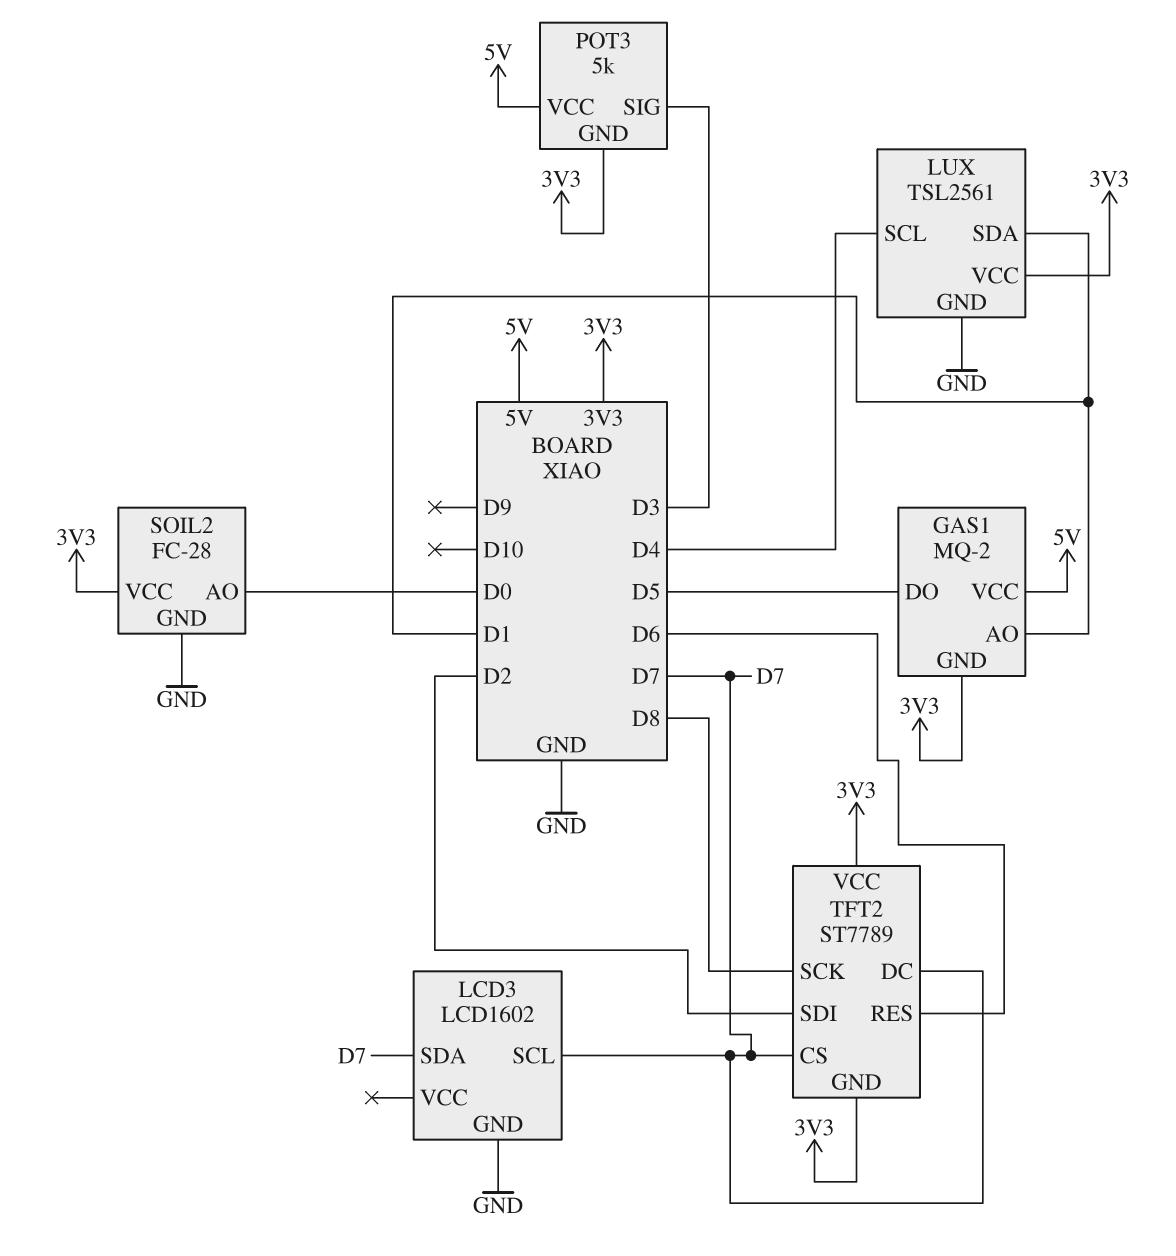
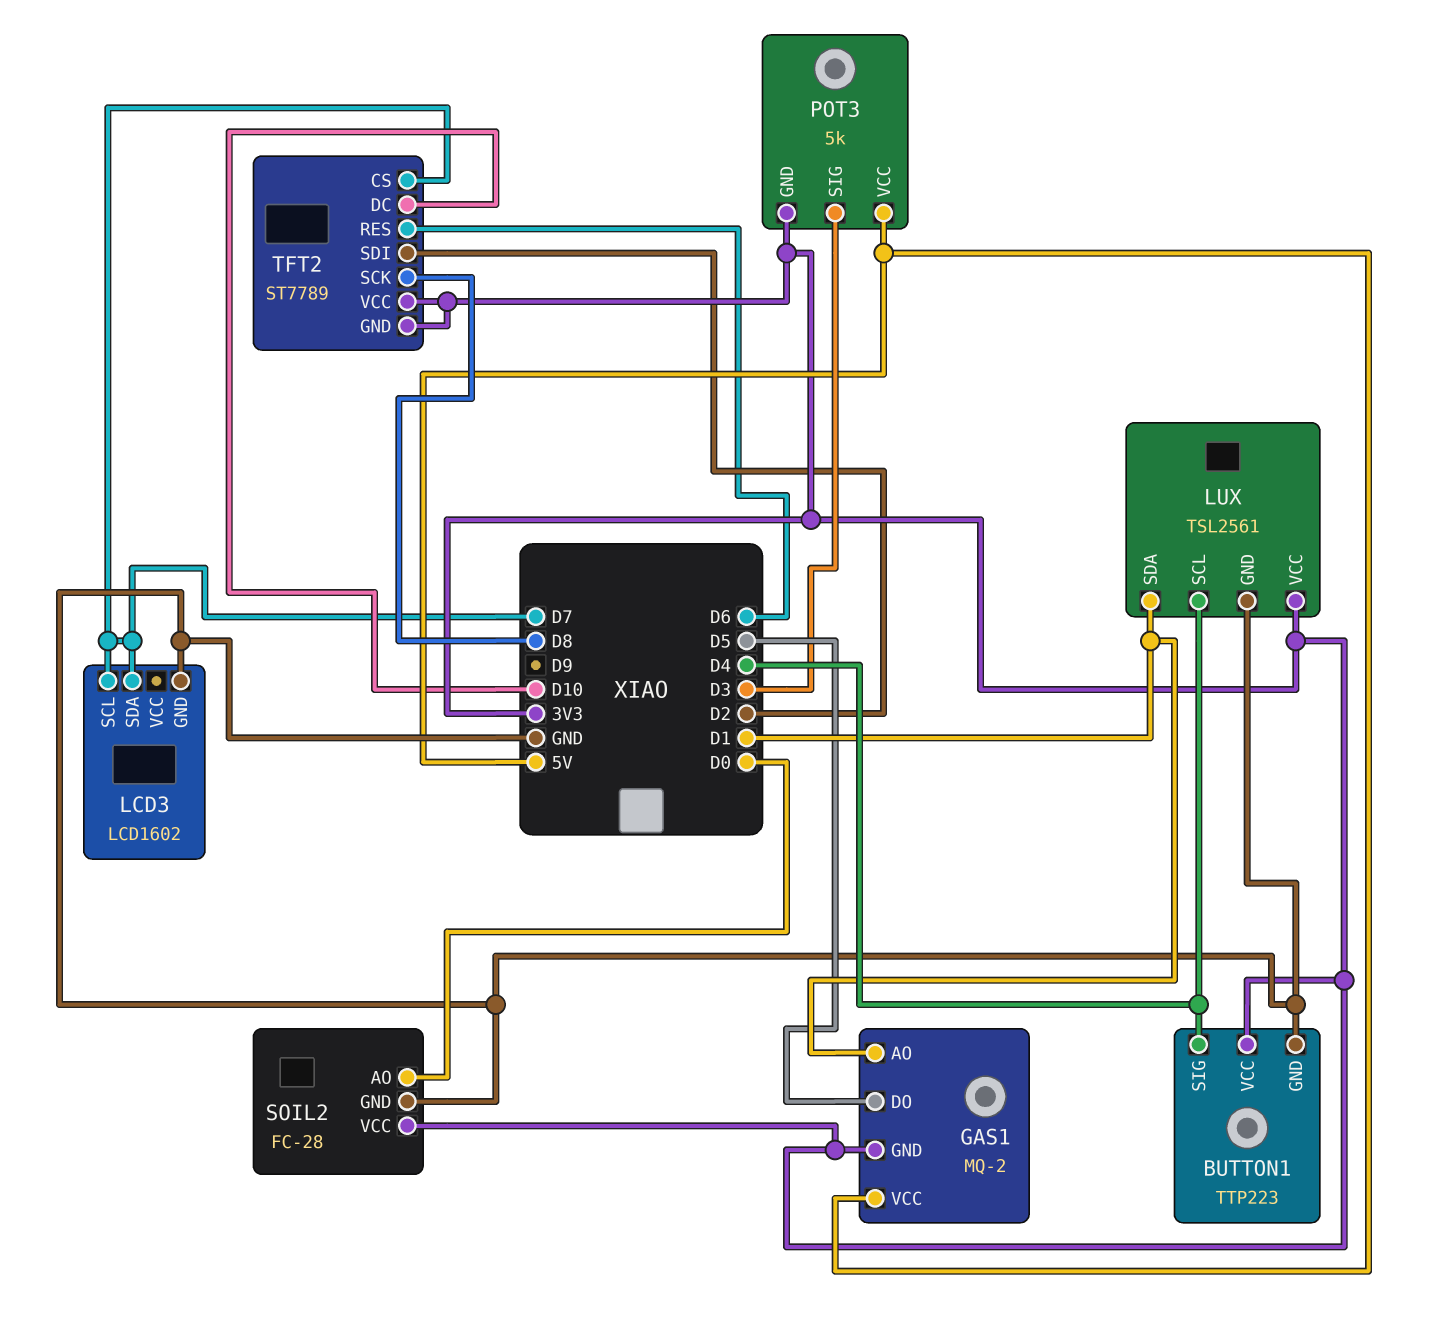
BUTTON1: none -> TTP223
BUTTON1 pin GND: none -> GND
BUTTON1 pin SIG: none -> D4
BUTTON1 pin VCC: none -> 3V3
TFT2 pin DC: D7 -> D10

